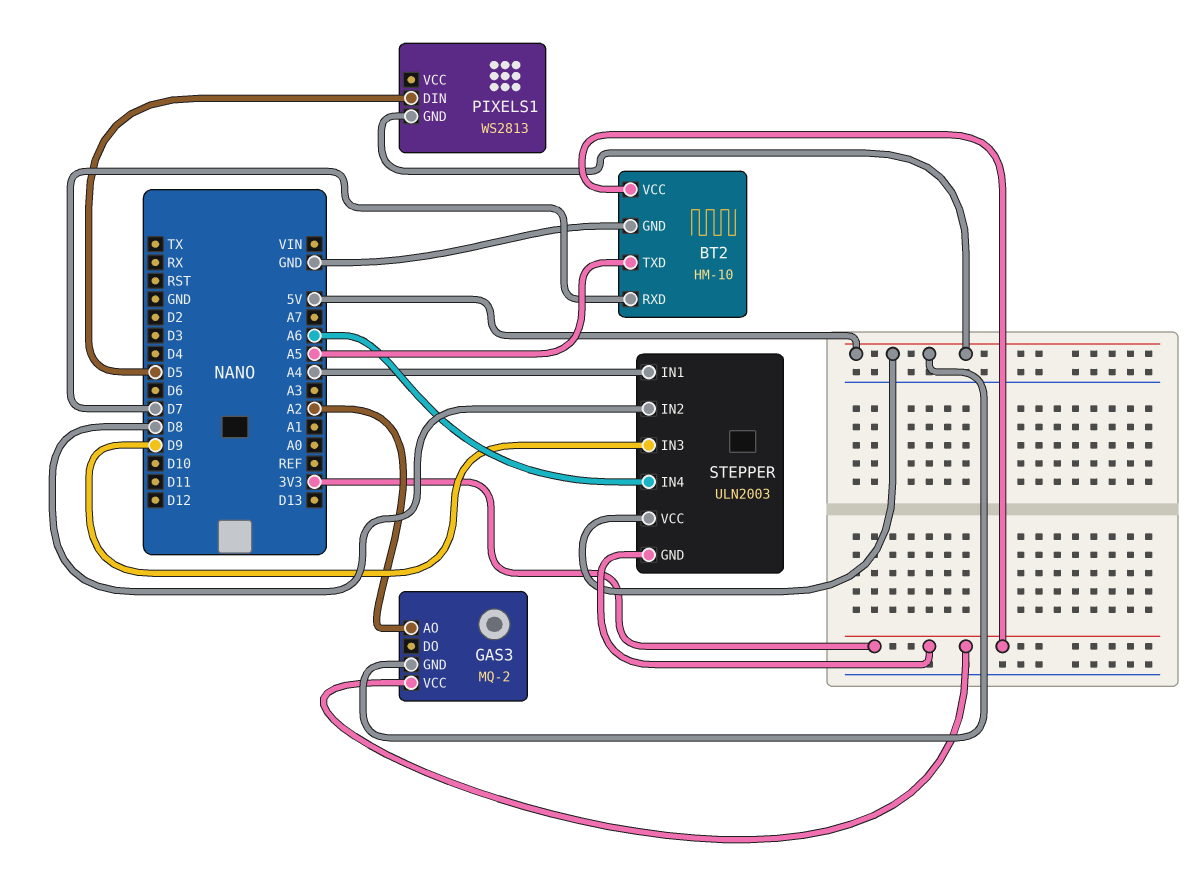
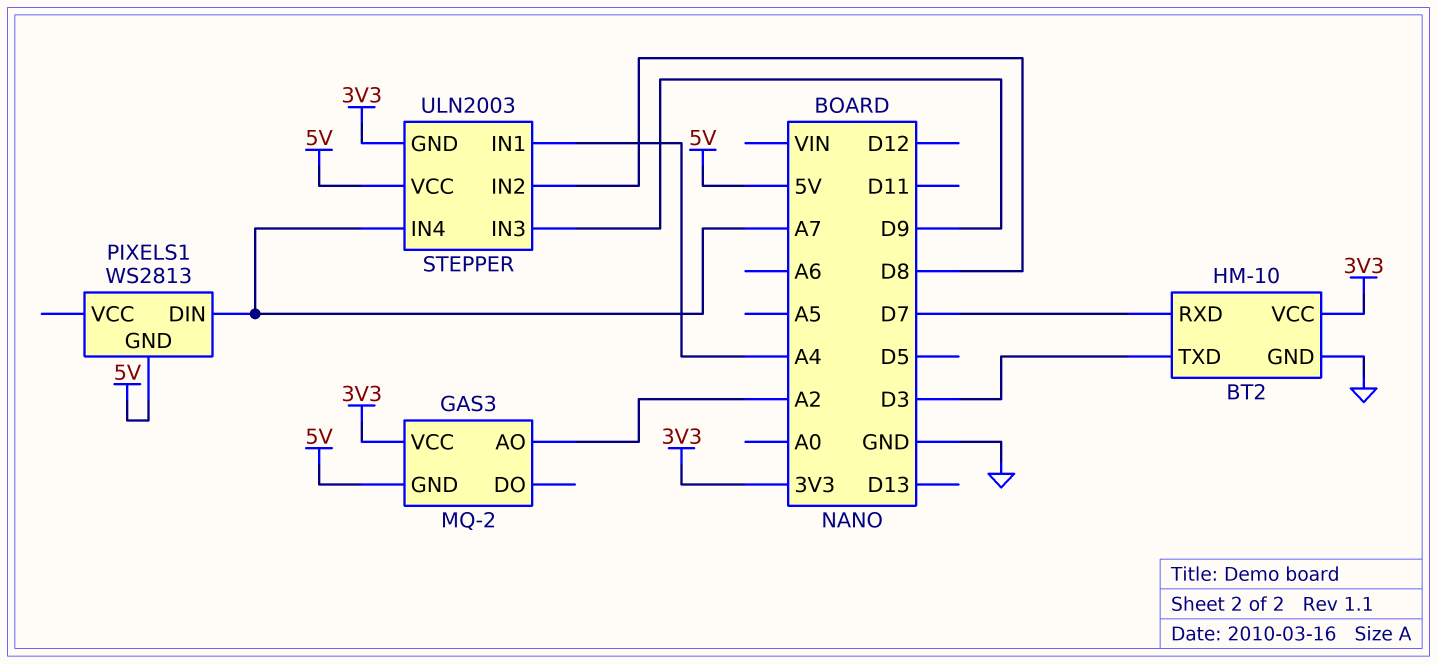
BT2 pin TXD: A5 -> D3
PIXELS1 pin DIN: D5 -> A7
STEPPER pin IN4: A6 -> A7

